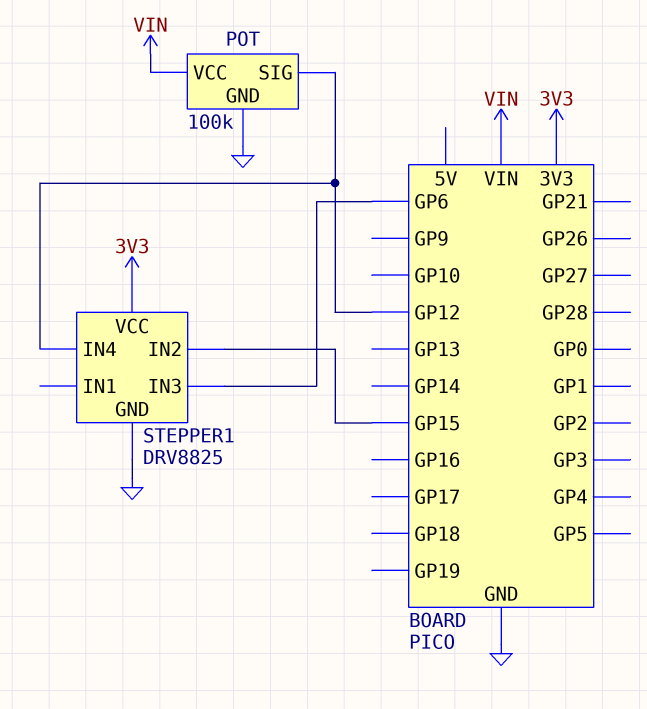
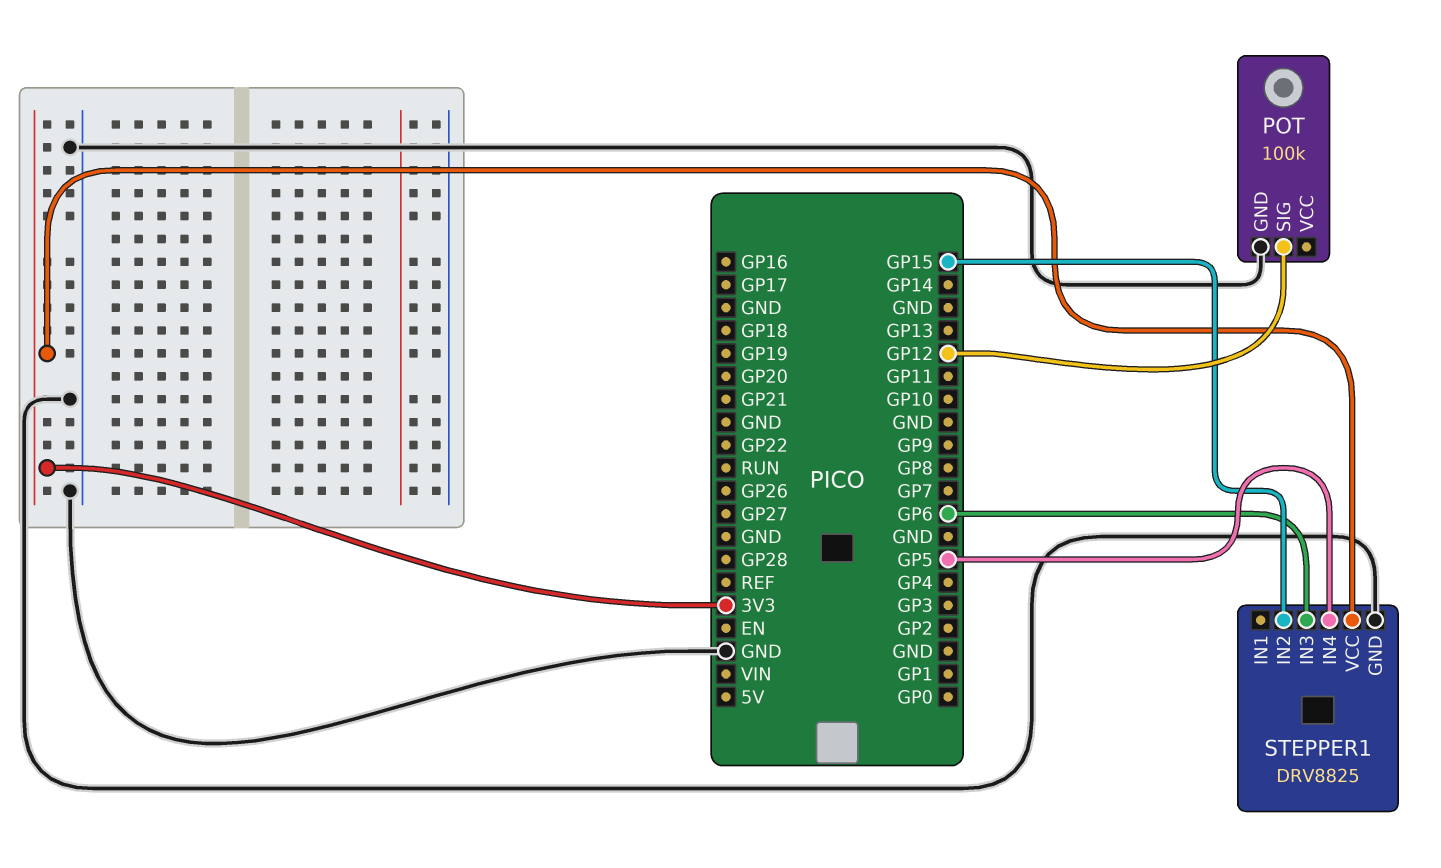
POT pin VCC: VIN -> none
STEPPER1 pin IN4: GP12 -> GP5

